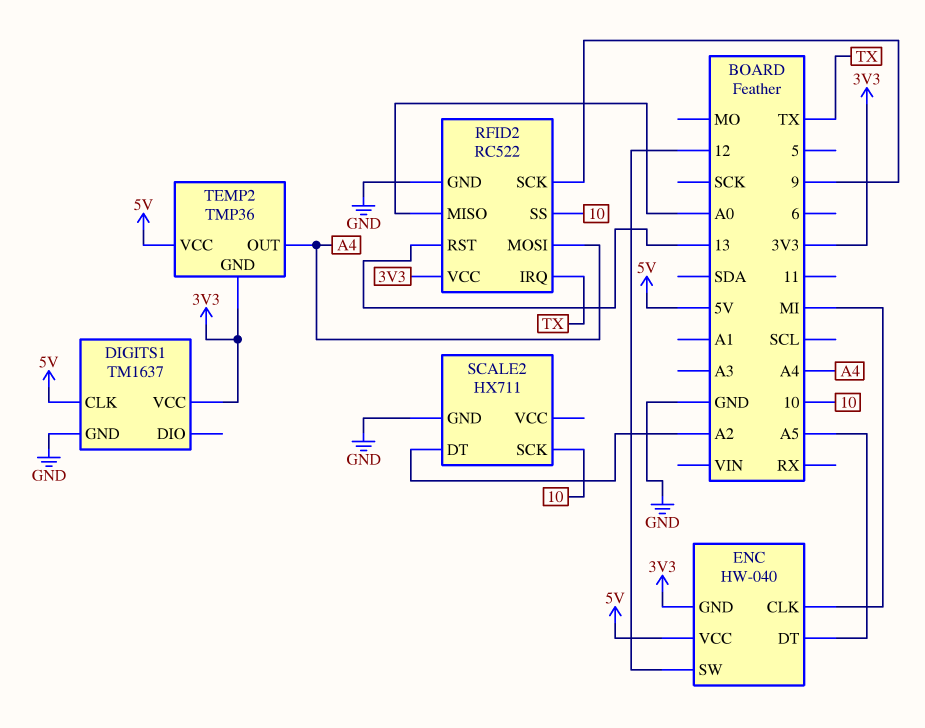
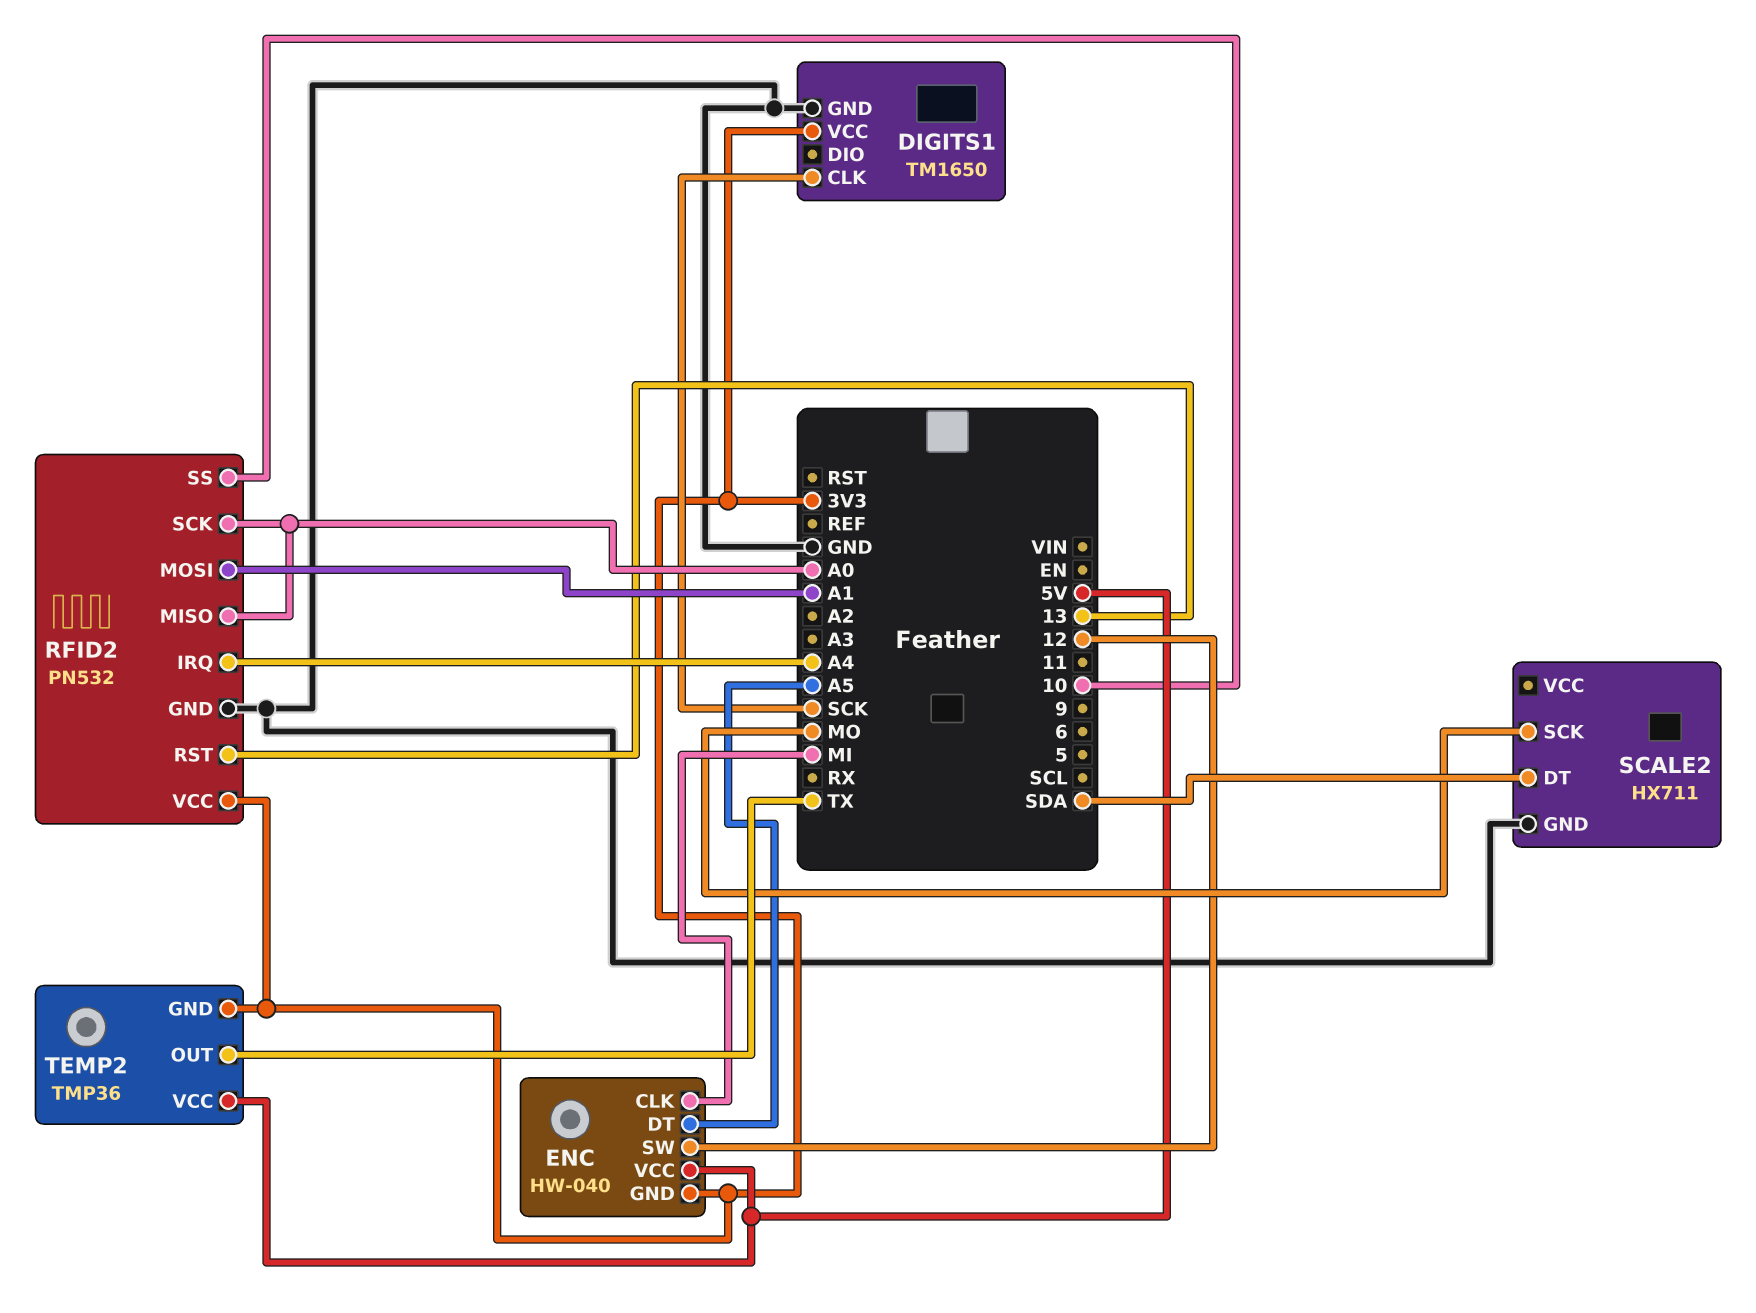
DIGITS1: TM1637 -> TM1650
DIGITS1 pin CLK: 5V -> SCK
RFID2: RC522 -> PN532
RFID2 pin IRQ: TX -> A4
RFID2 pin MOSI: A4 -> A1
RFID2 pin SCK: 9 -> A0
SCALE2 pin DT: A2 -> SDA
SCALE2 pin SCK: 10 -> MO
TEMP2 pin OUT: A4 -> TX

